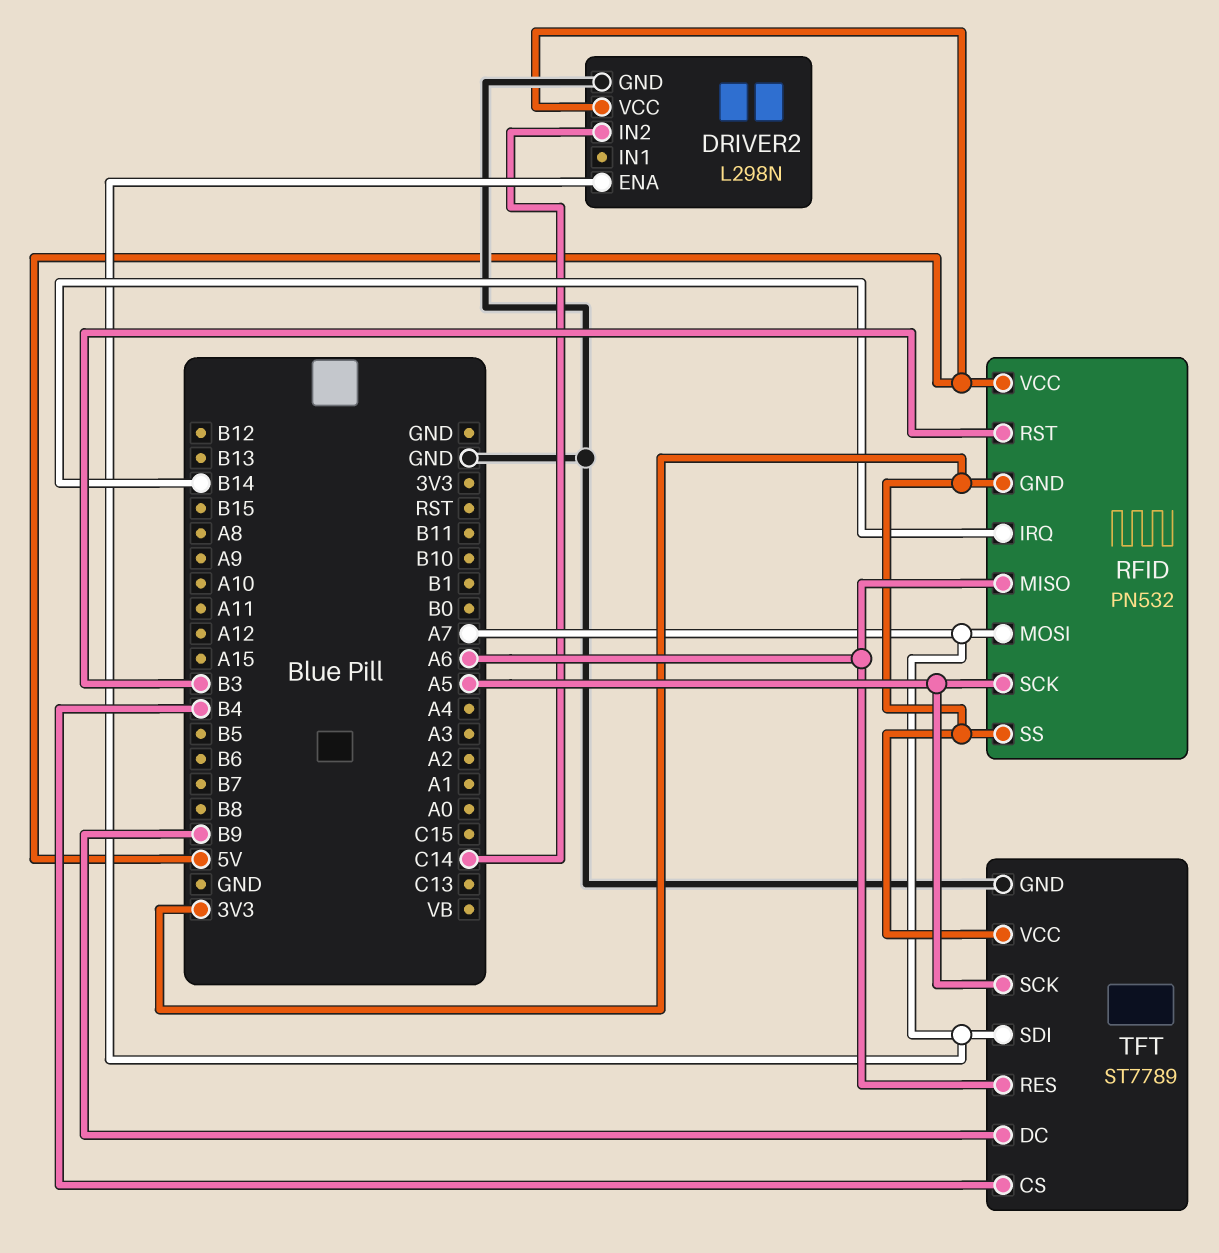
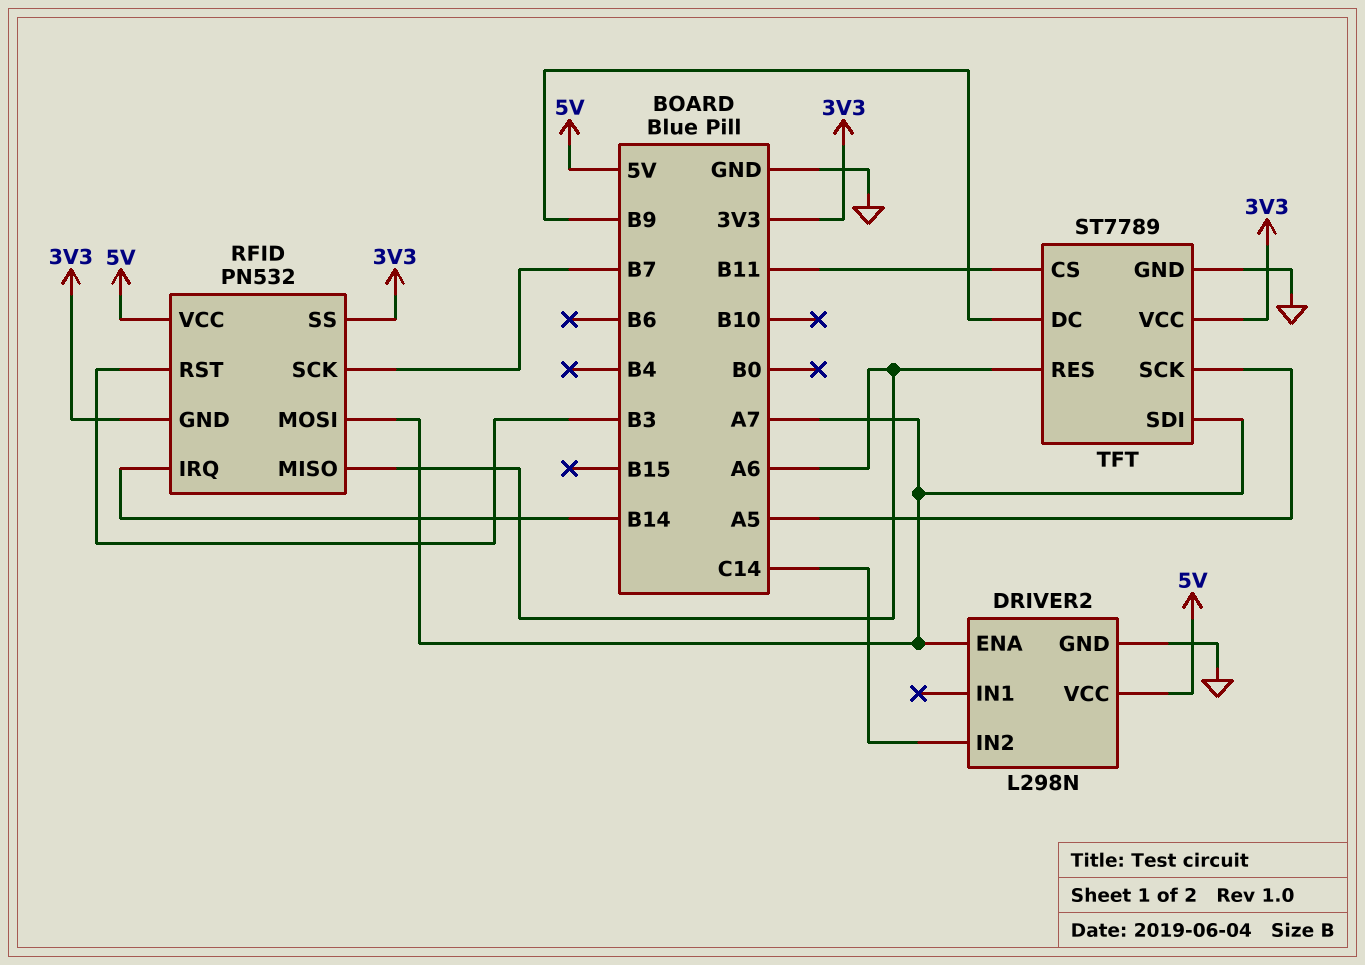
RFID pin SCK: A5 -> B7
TFT pin CS: B4 -> B11

